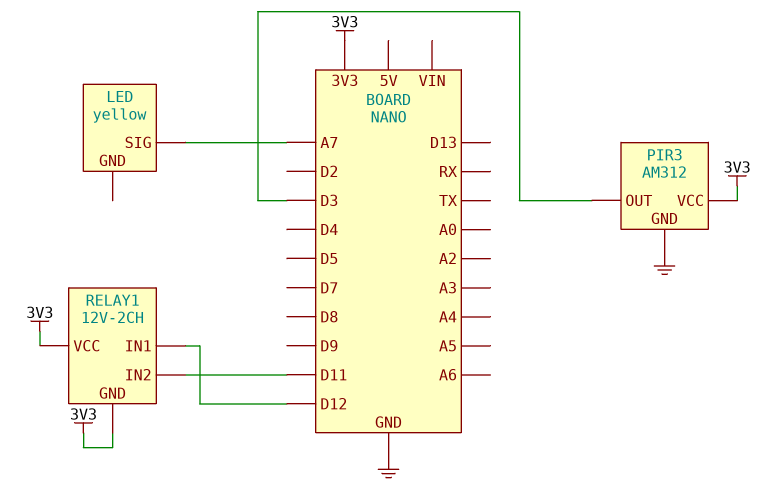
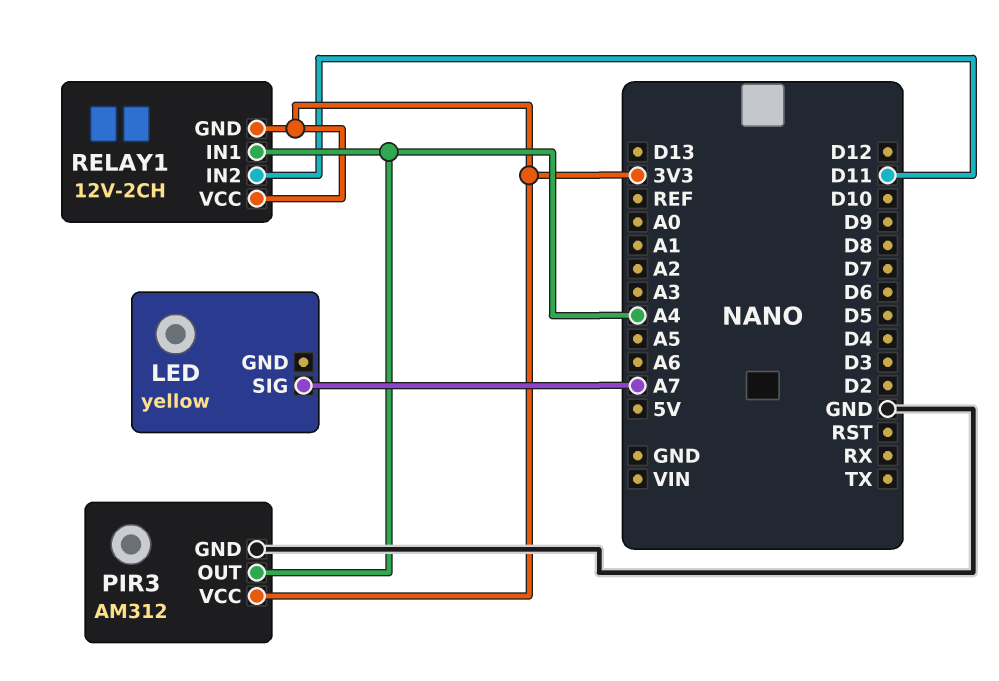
PIR3 pin OUT: D3 -> A4
RELAY1 pin IN1: D12 -> A4

